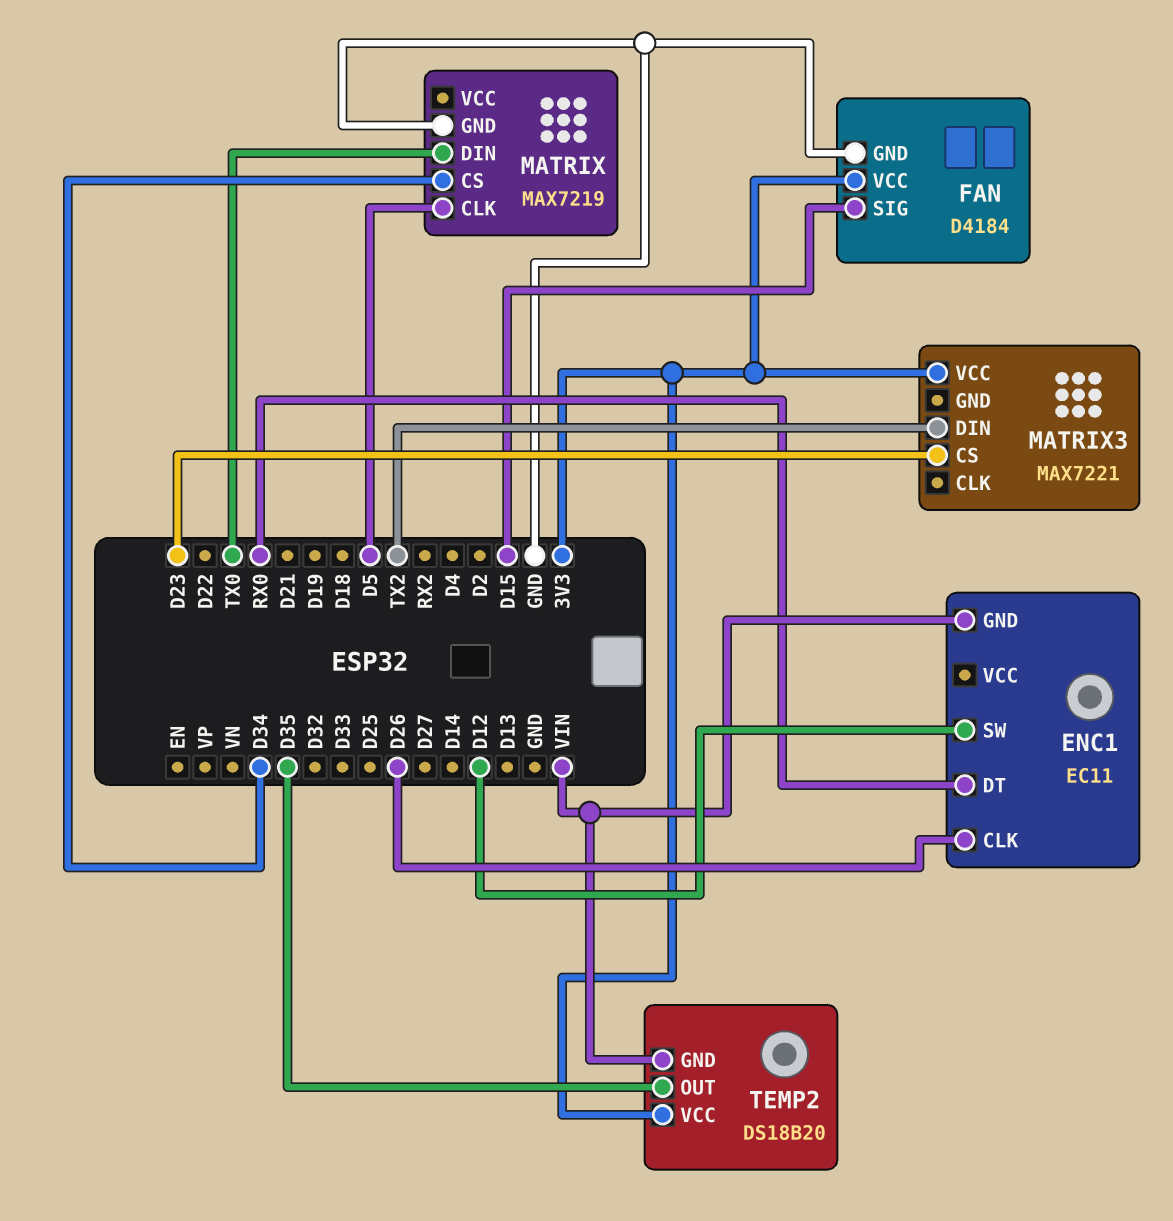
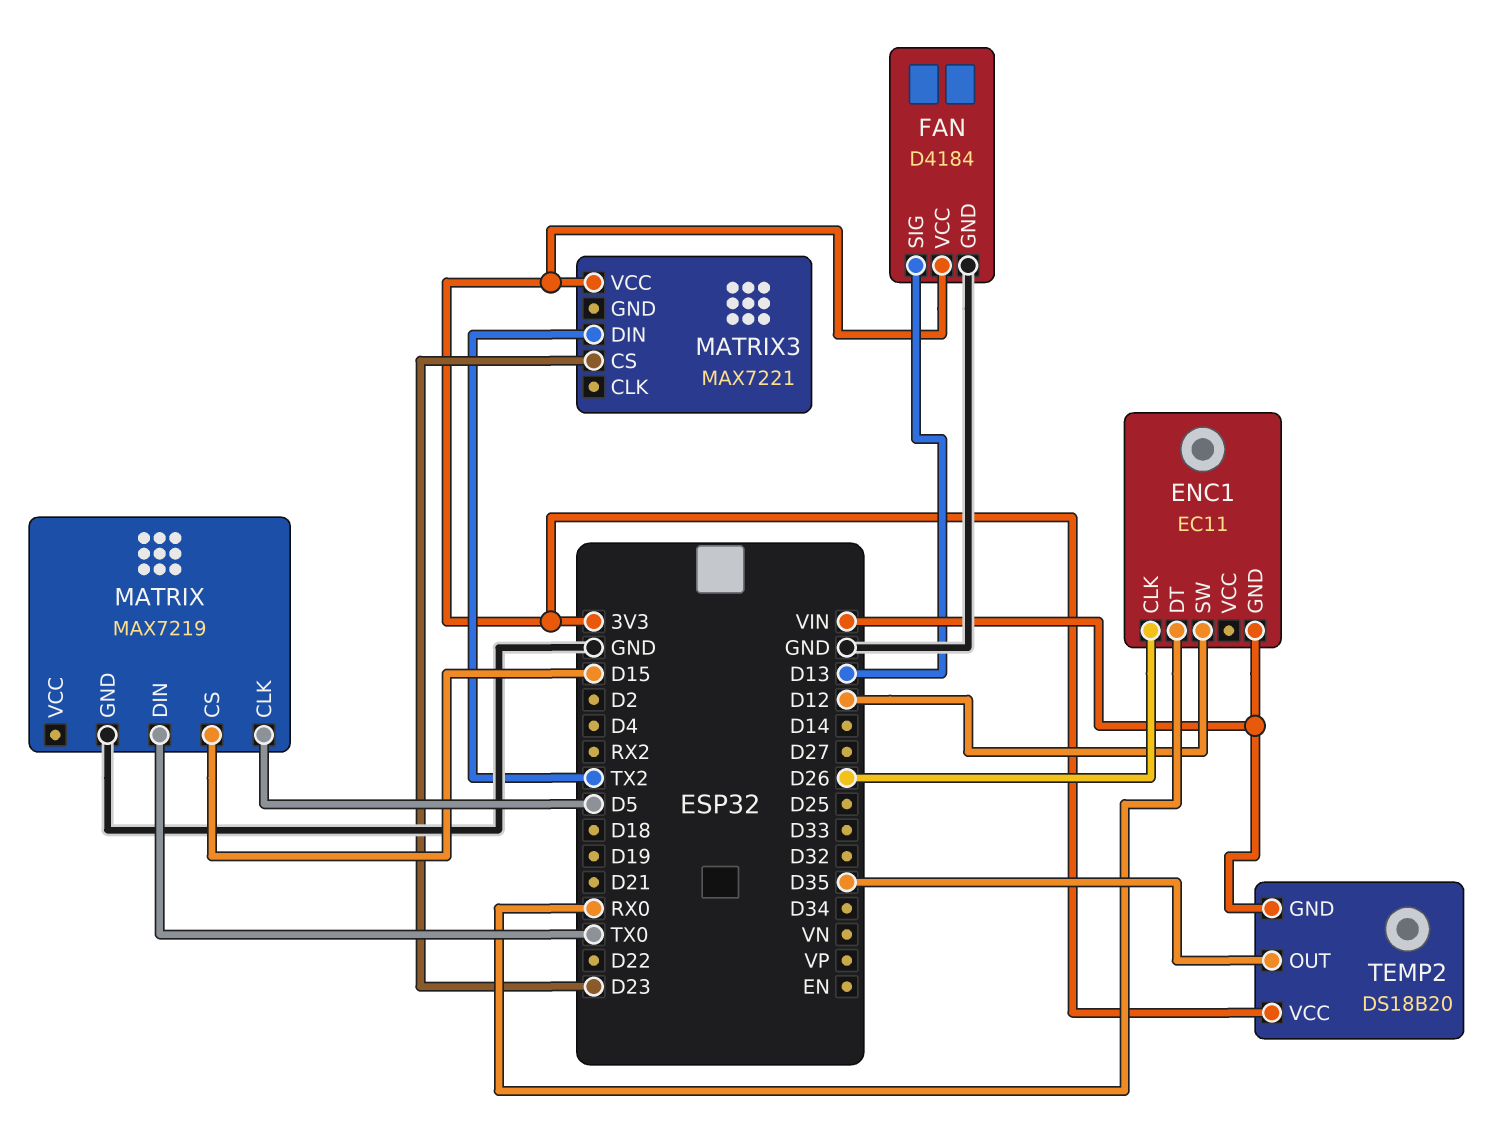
FAN pin SIG: D15 -> D13
MATRIX pin CS: D34 -> D15

